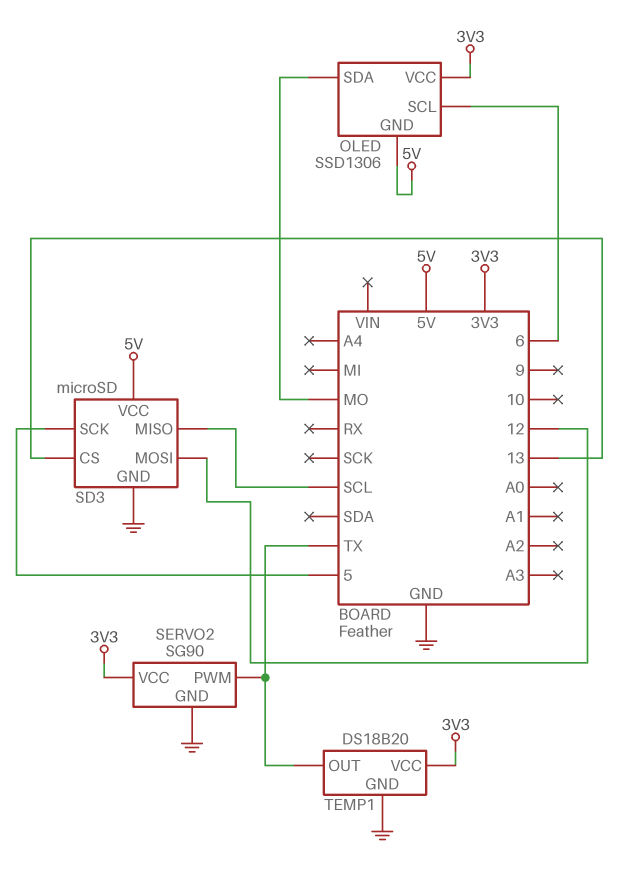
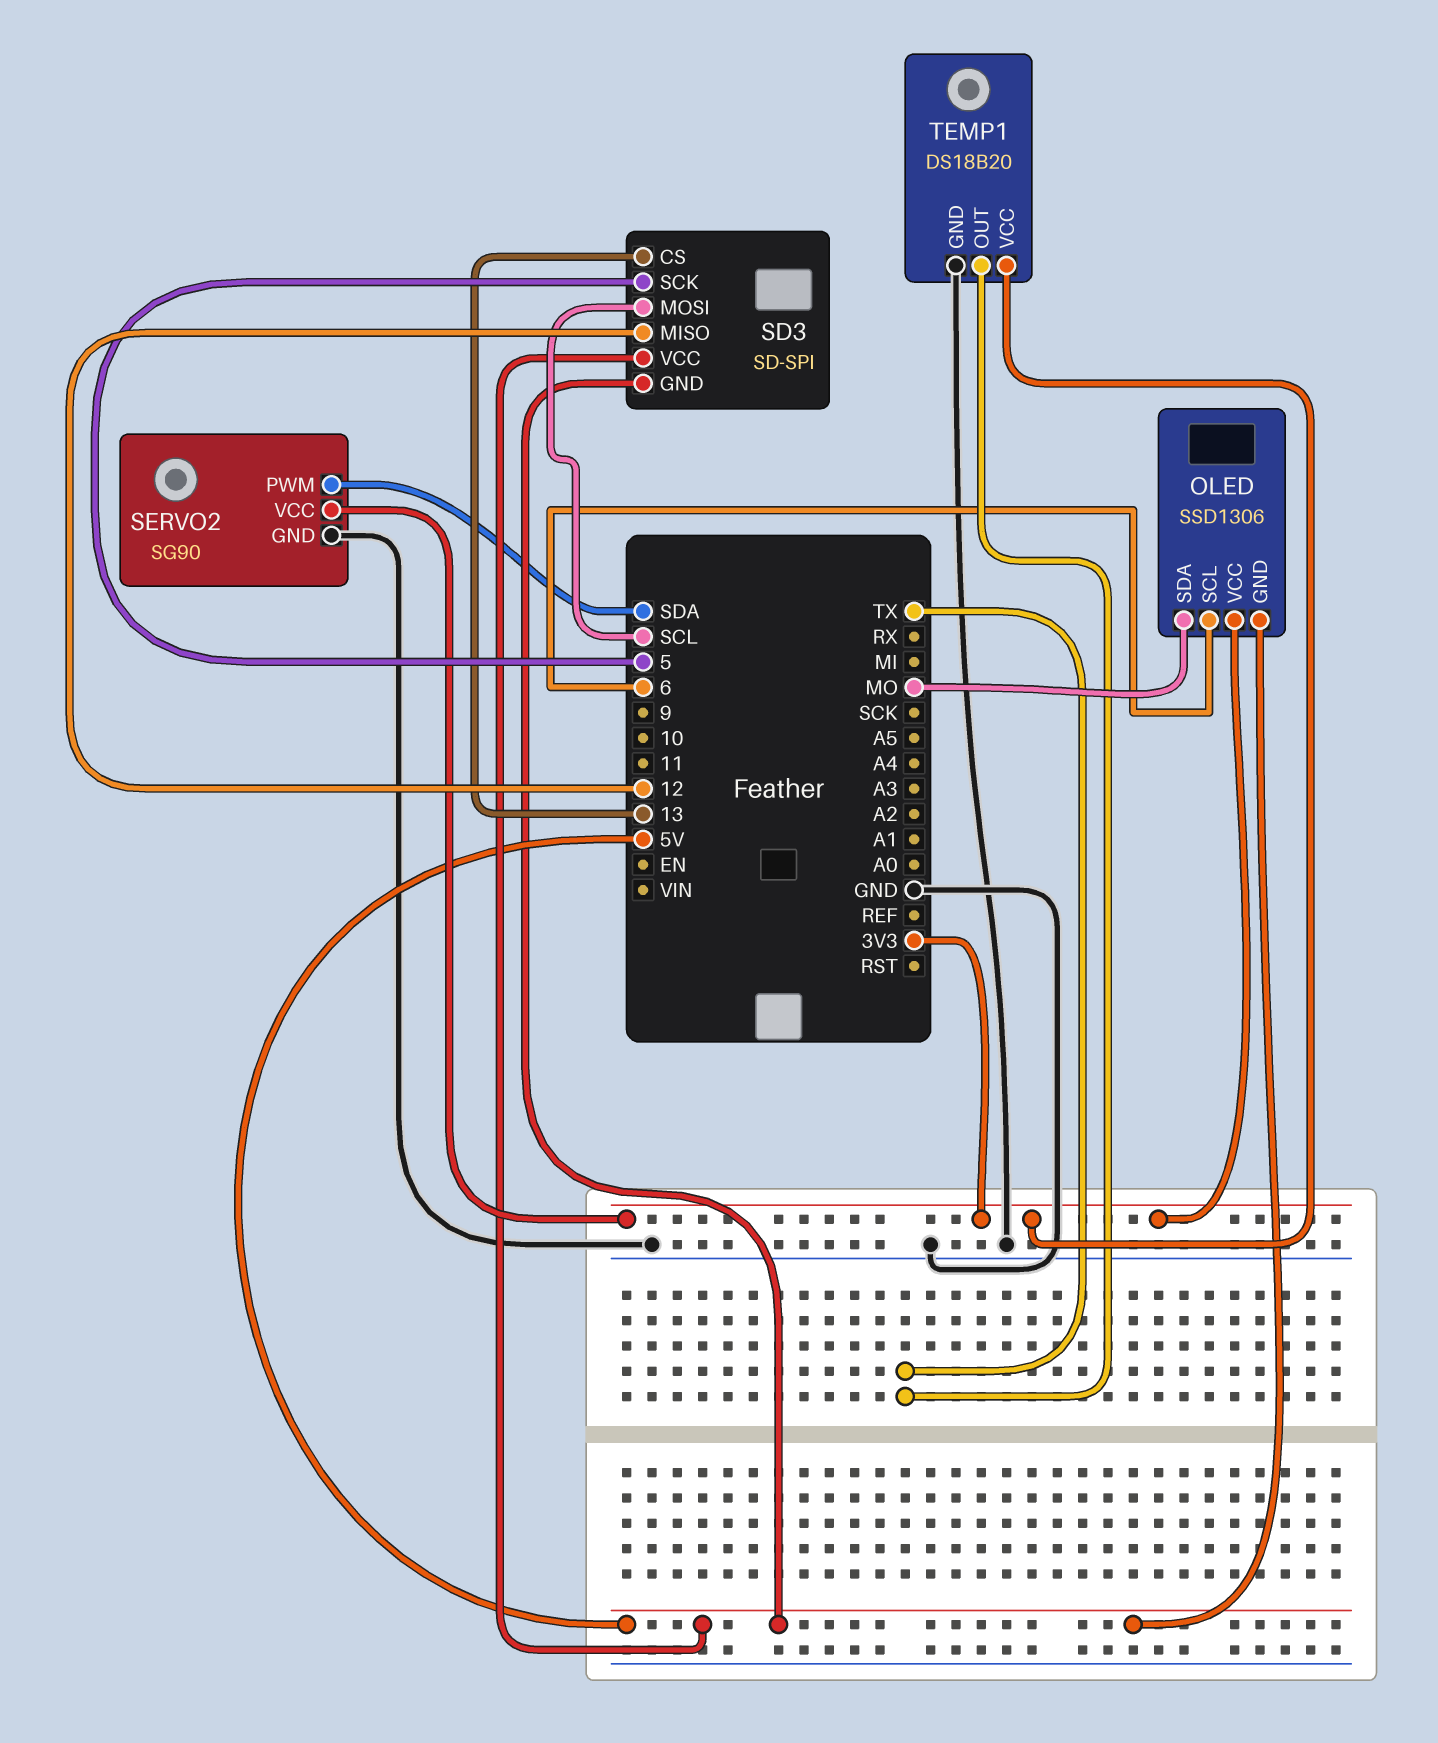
SD3: microSD -> SD-SPI
SD3 pin GND: GND -> 5V
SD3 pin MISO: SCL -> 12
SD3 pin MOSI: 12 -> SCL
SERVO2 pin PWM: TX -> SDA

